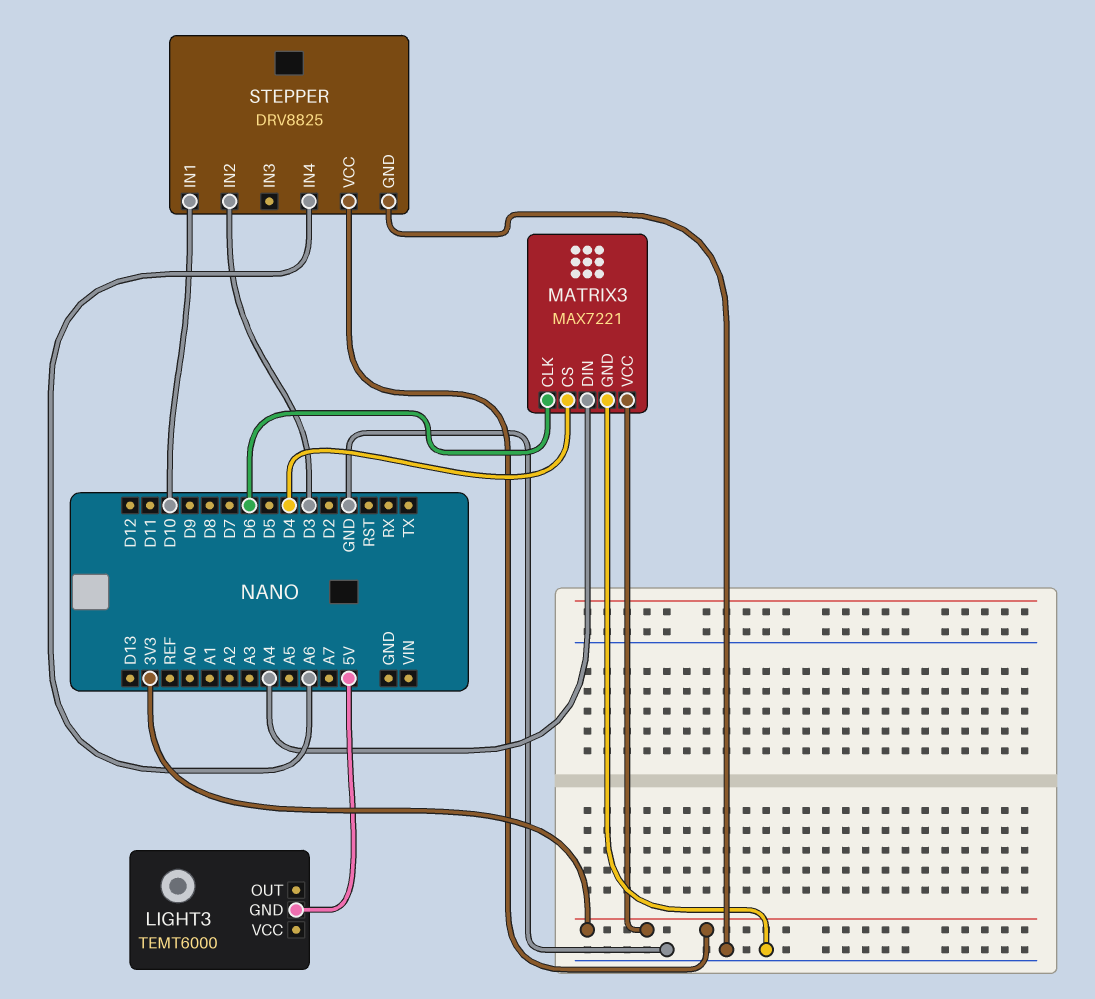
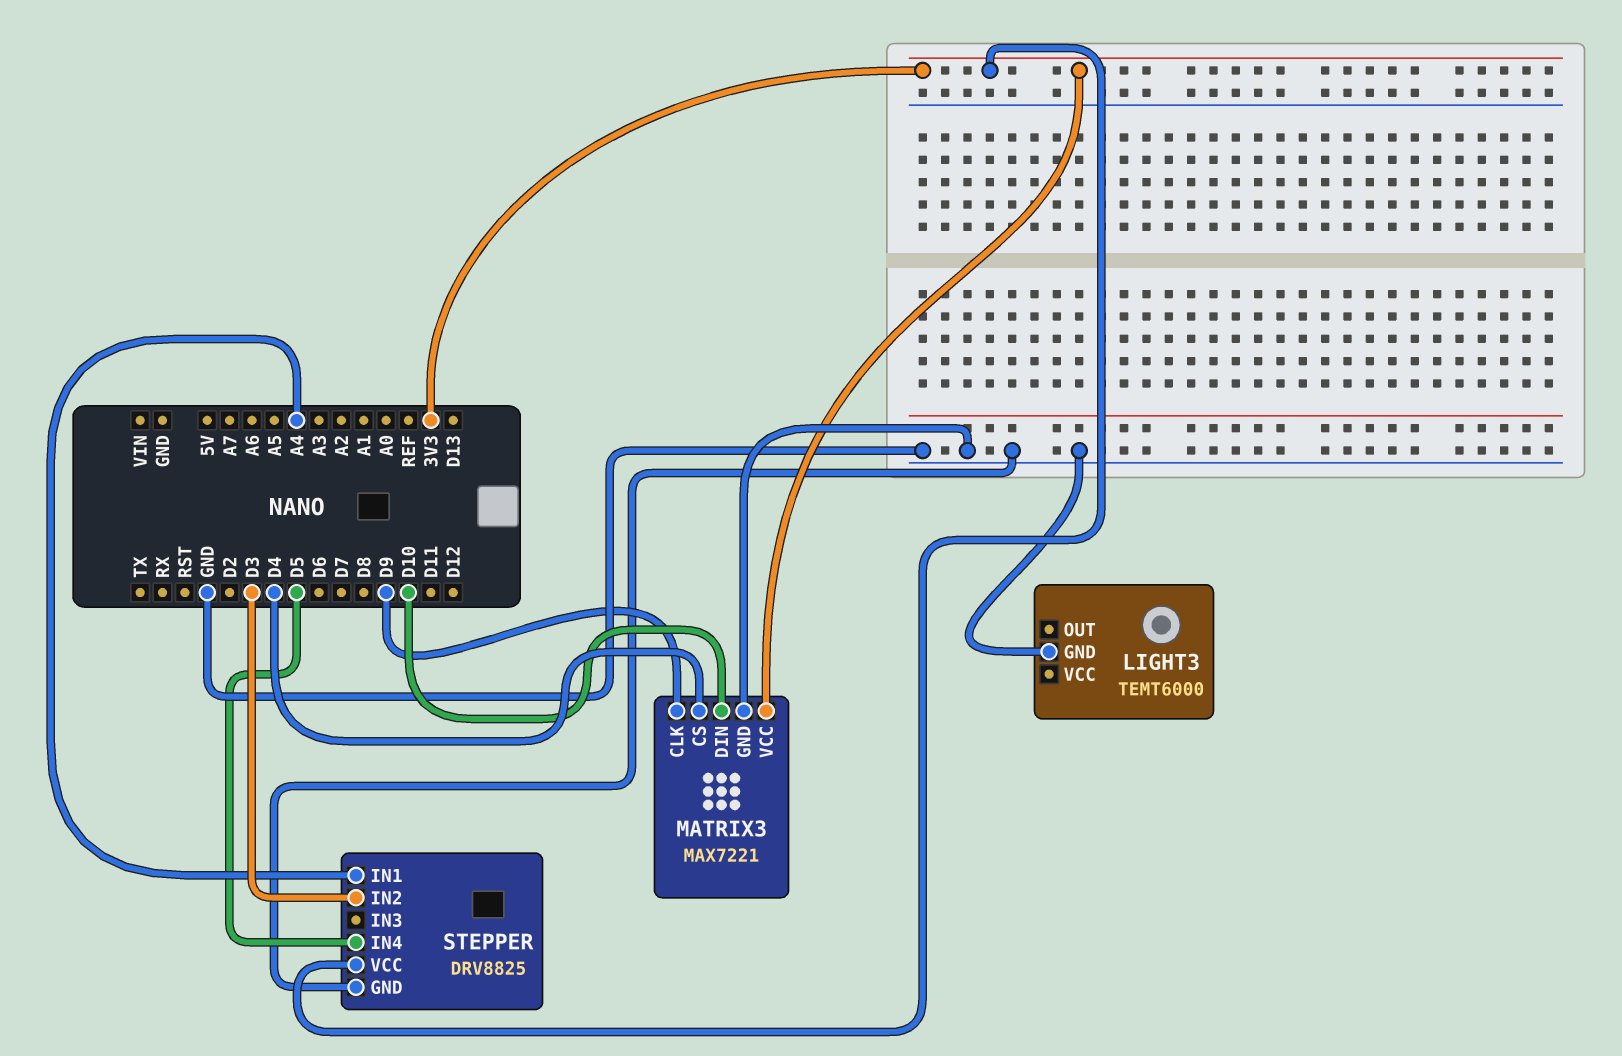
LIGHT3 pin GND: 5V -> GND
MATRIX3 pin CLK: D6 -> D9
MATRIX3 pin DIN: A4 -> D10
STEPPER pin IN1: D10 -> A4
STEPPER pin IN4: A6 -> D5

